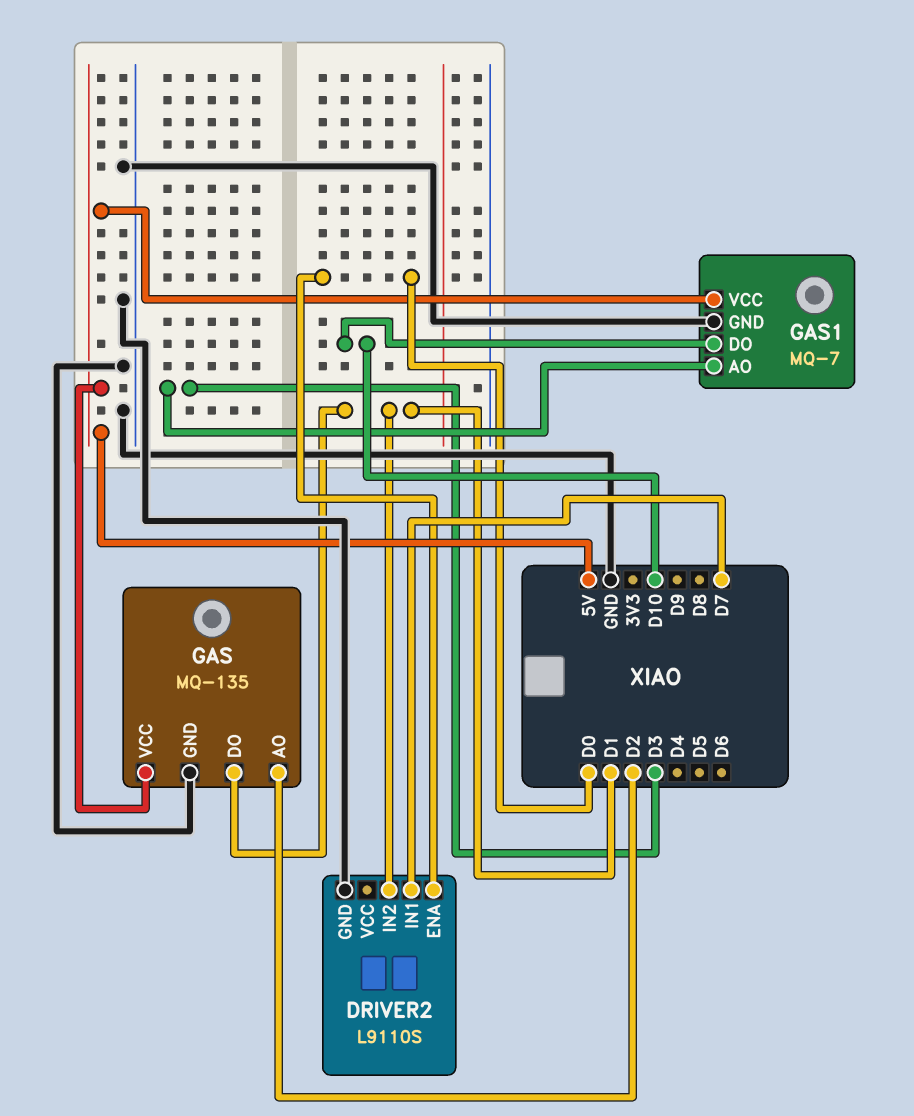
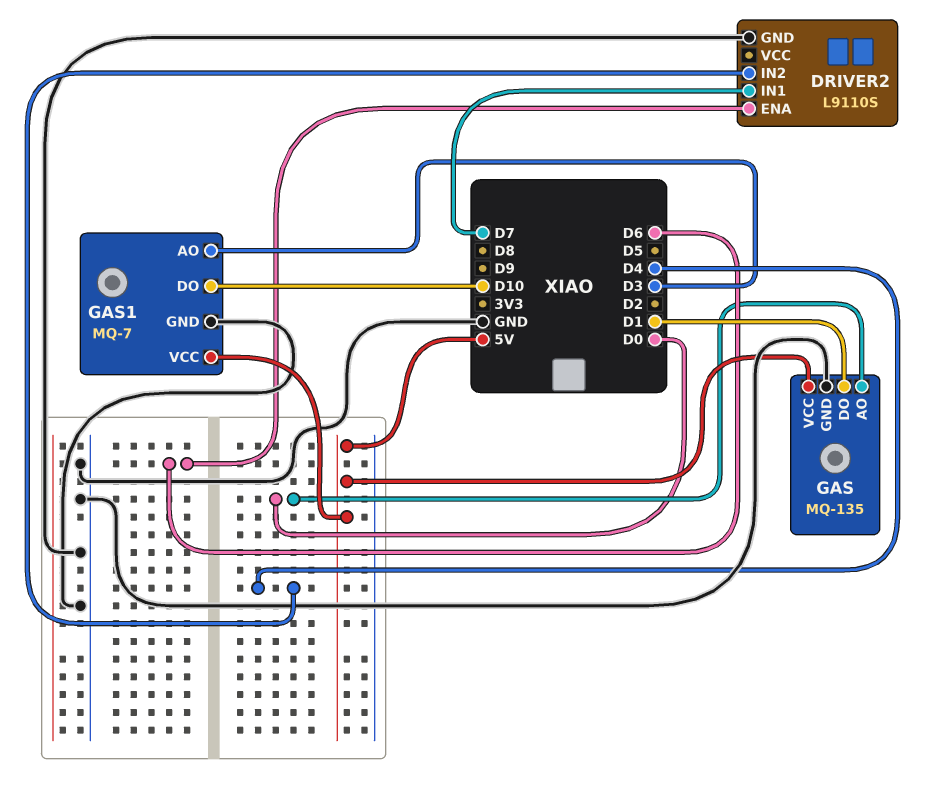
DRIVER2 pin ENA: D0 -> D6
DRIVER2 pin IN2: D1 -> D4
GAS pin AO: D2 -> D0

